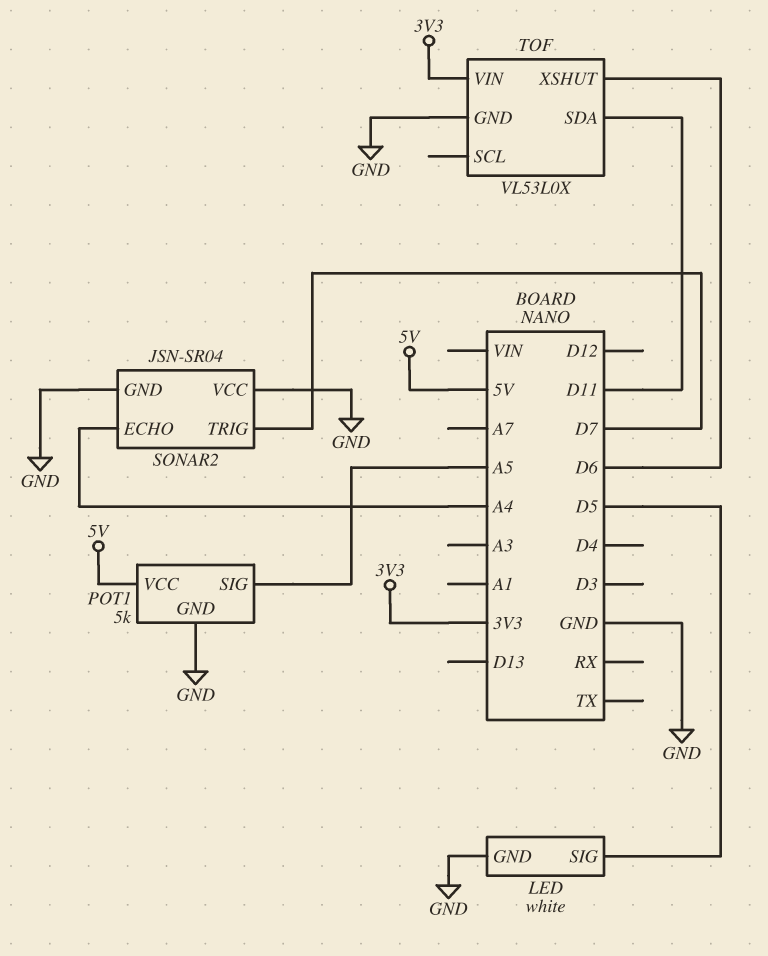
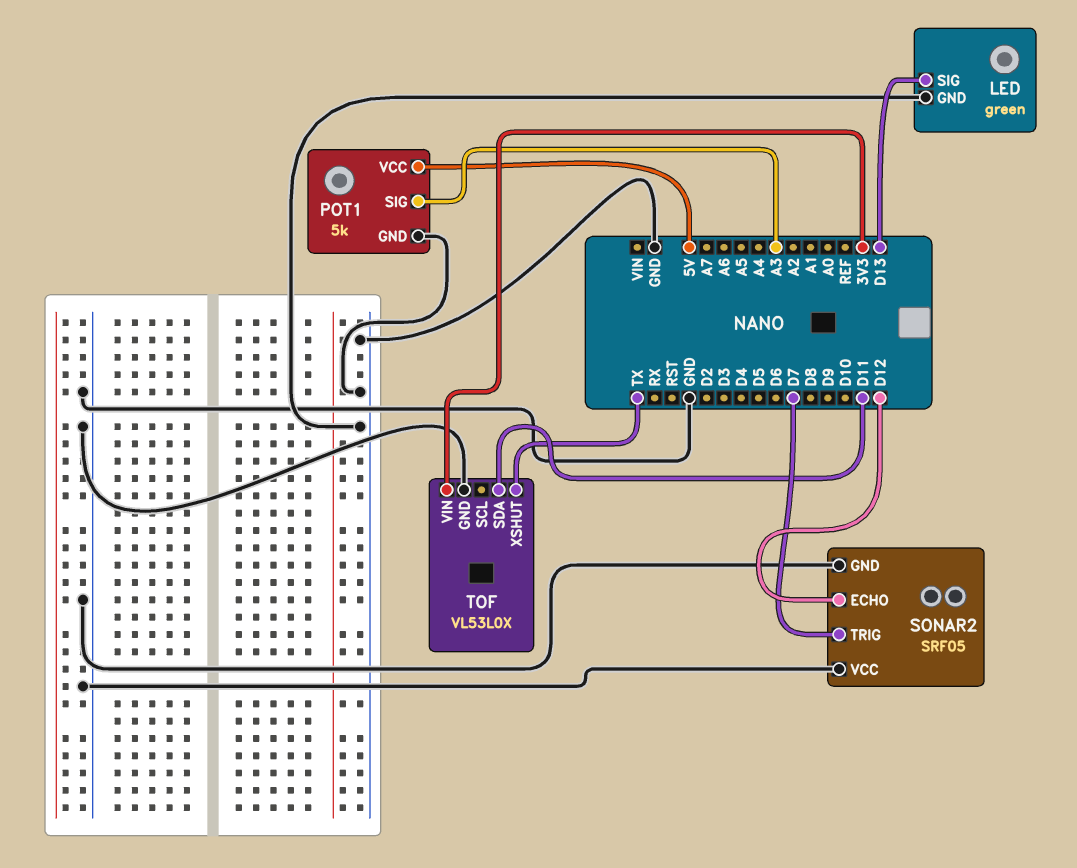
LED: white -> green
LED pin SIG: D5 -> D13
POT1 pin SIG: A5 -> A3
SONAR2: JSN-SR04 -> SRF05
SONAR2 pin ECHO: A4 -> D12
TOF pin XSHUT: D6 -> TX

